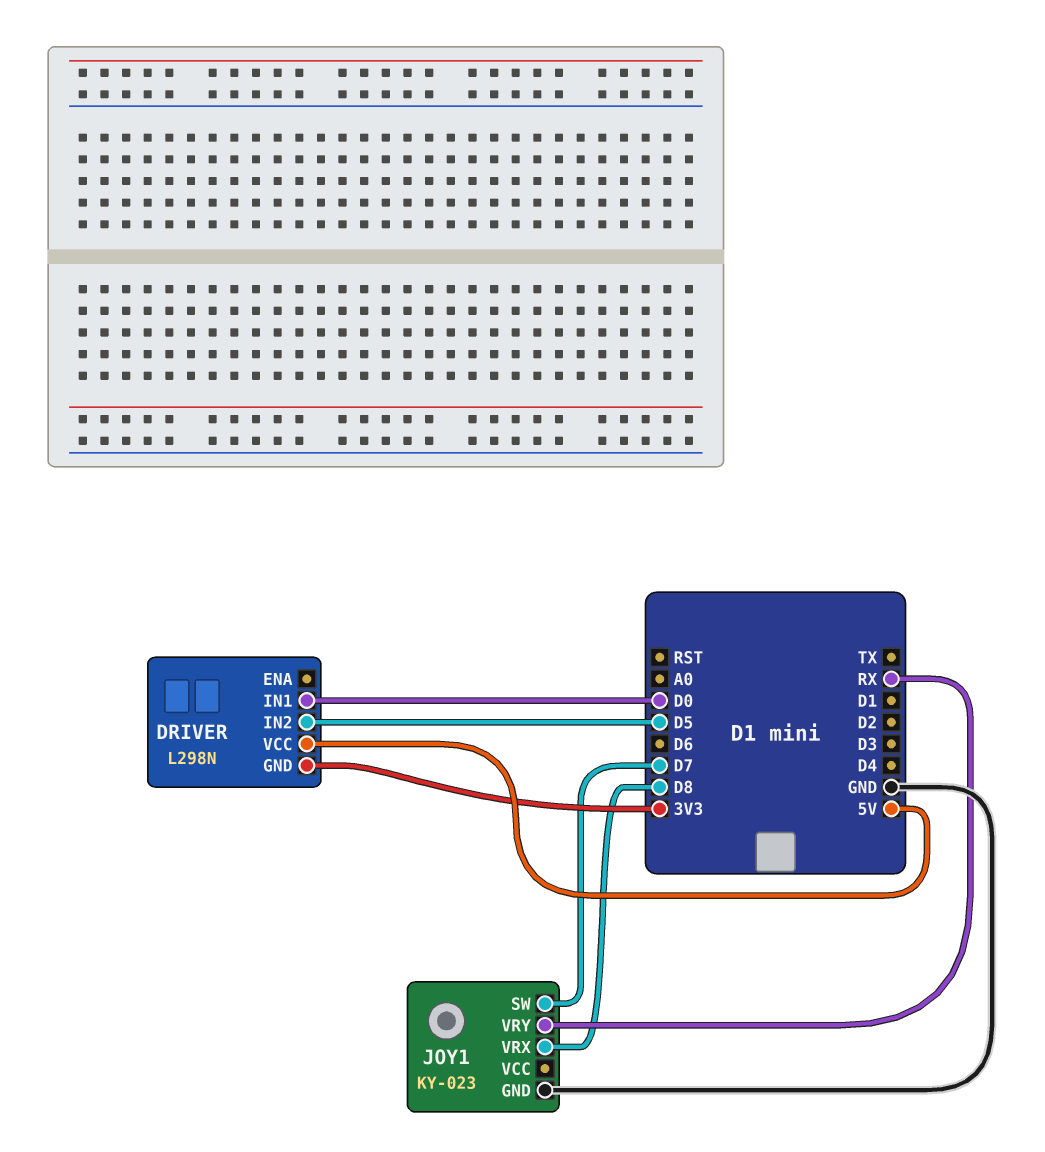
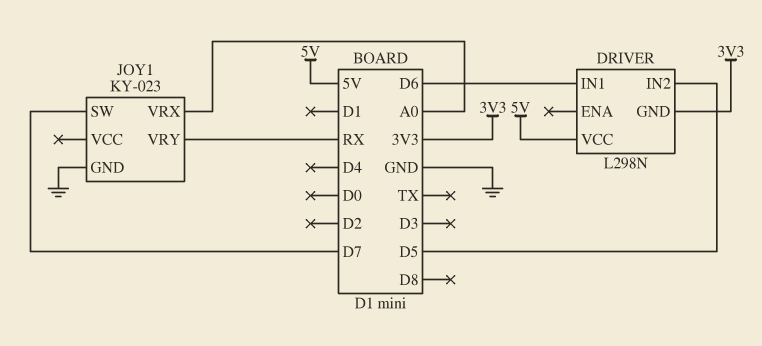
DRIVER pin IN1: D0 -> D6
JOY1 pin VRX: D8 -> A0

